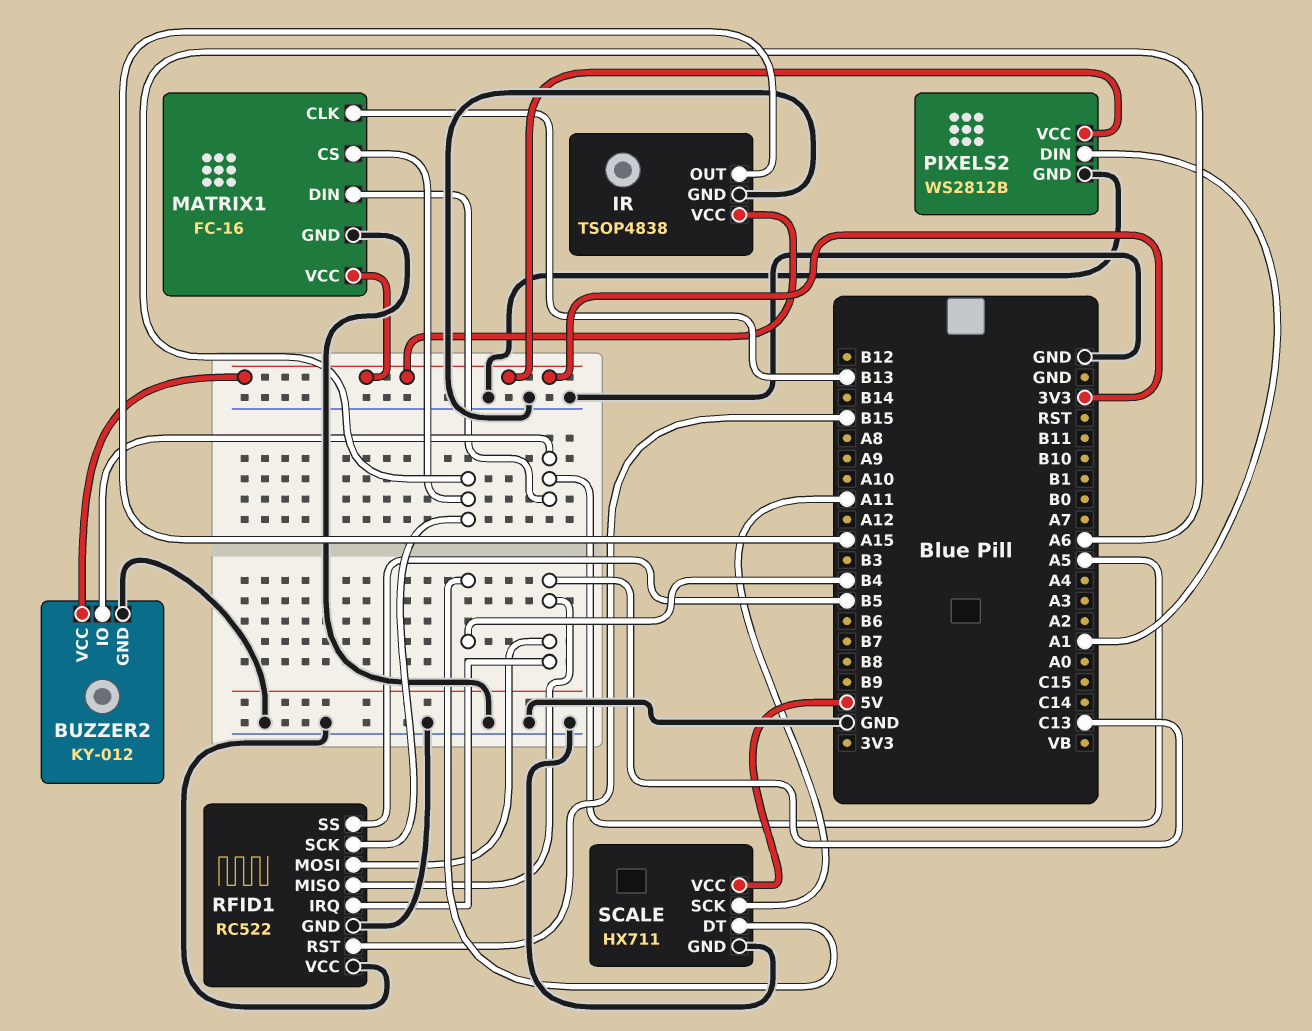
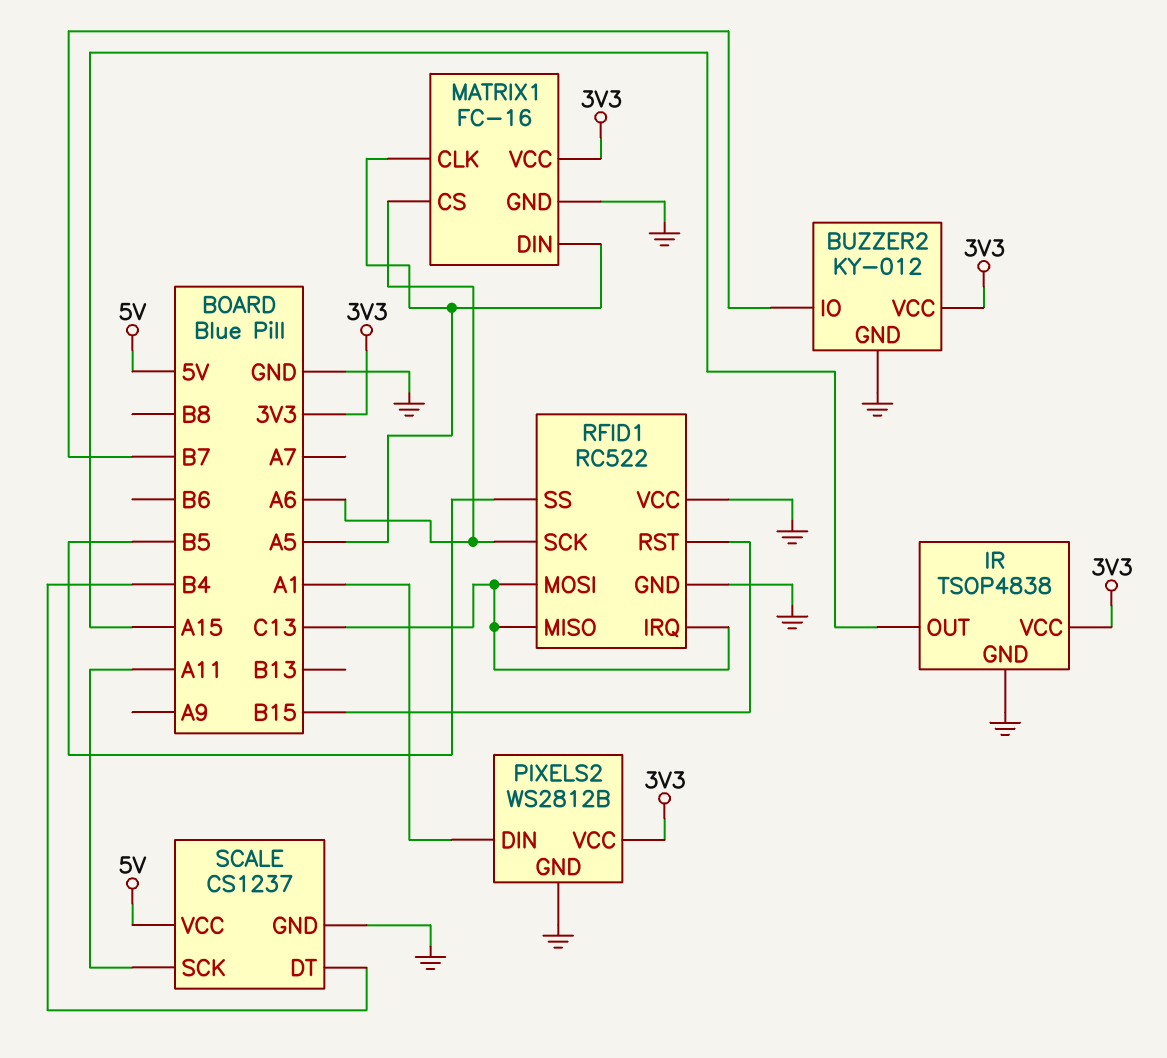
BUZZER2 pin IO: A5 -> B7
MATRIX1 pin CLK: B13 -> A5
SCALE: HX711 -> CS1237

